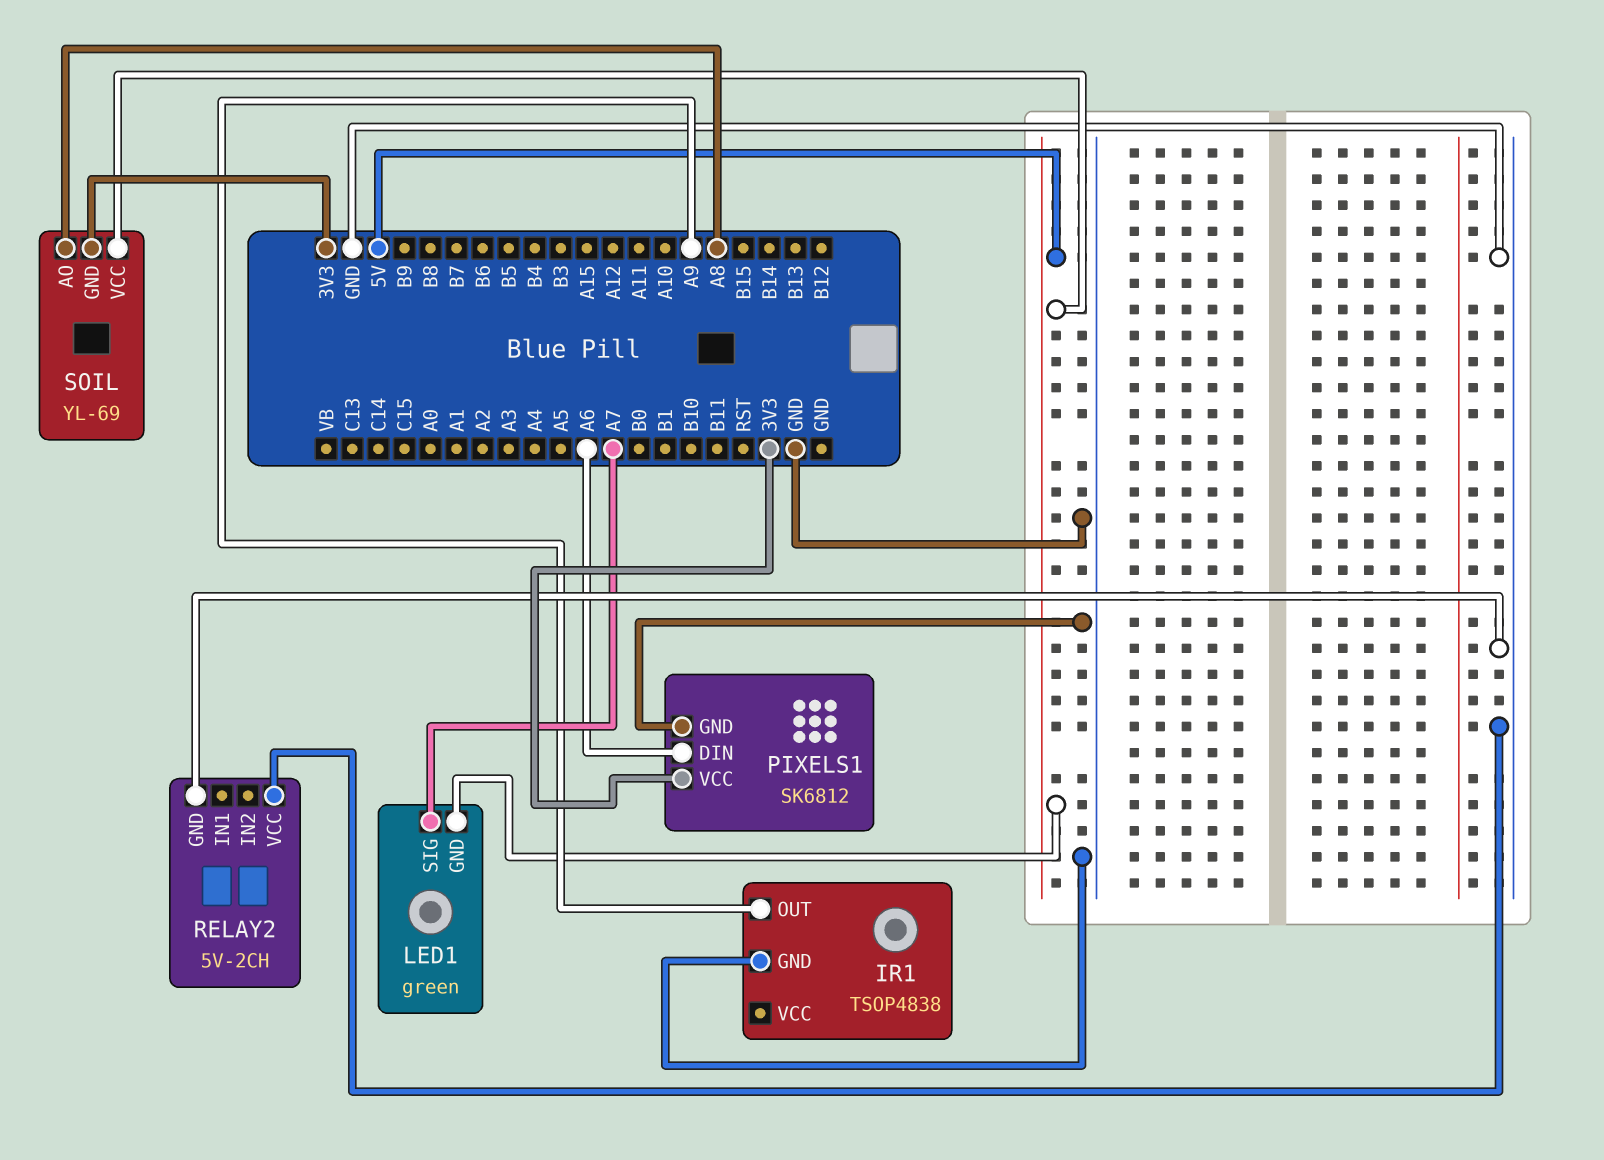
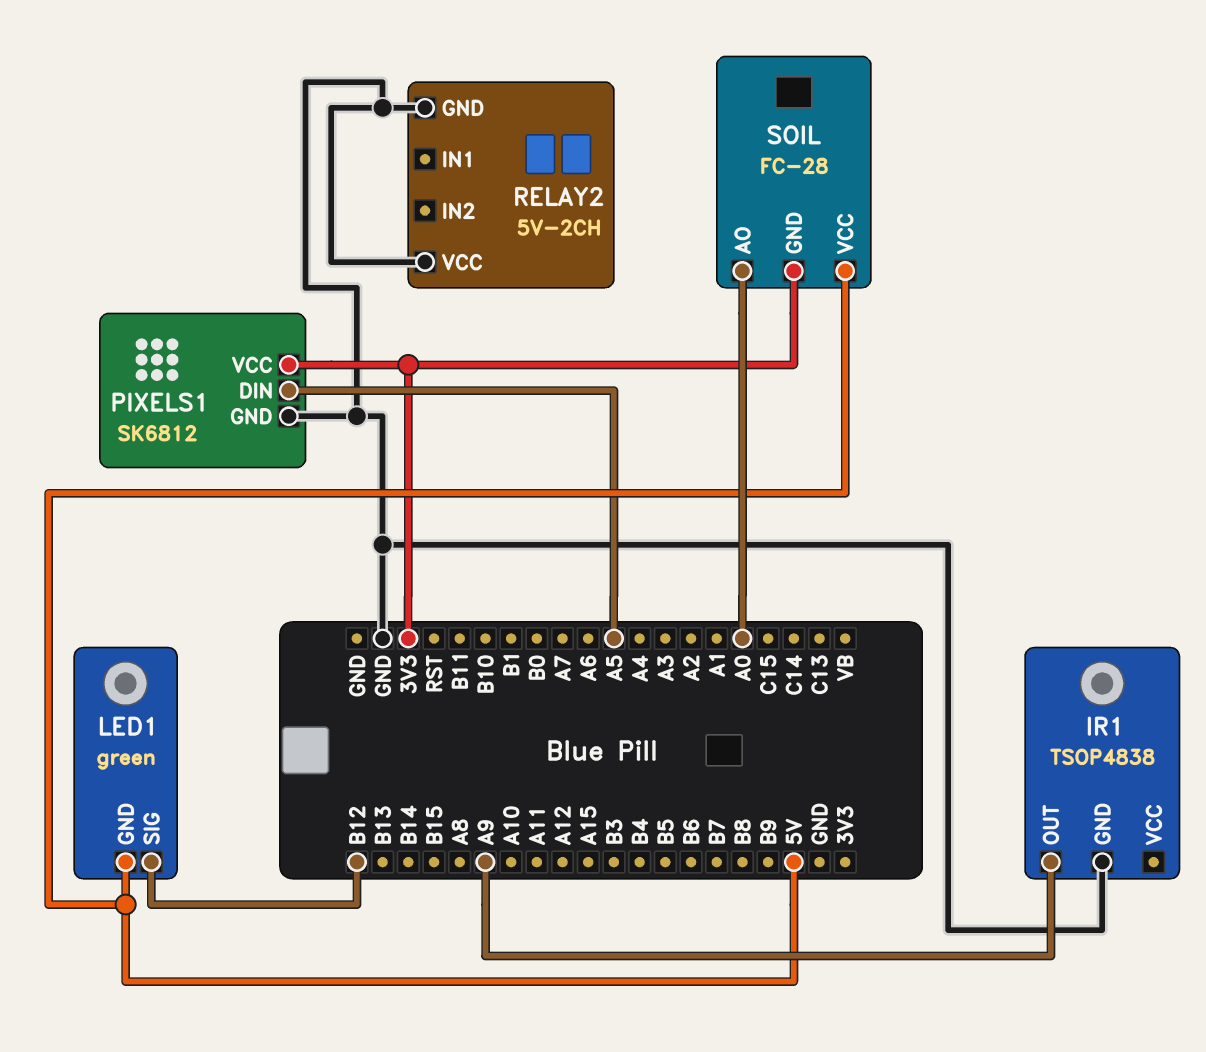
LED1 pin SIG: A7 -> B12
PIXELS1 pin DIN: A6 -> A5
SOIL: YL-69 -> FC-28
SOIL pin AO: A8 -> A0

